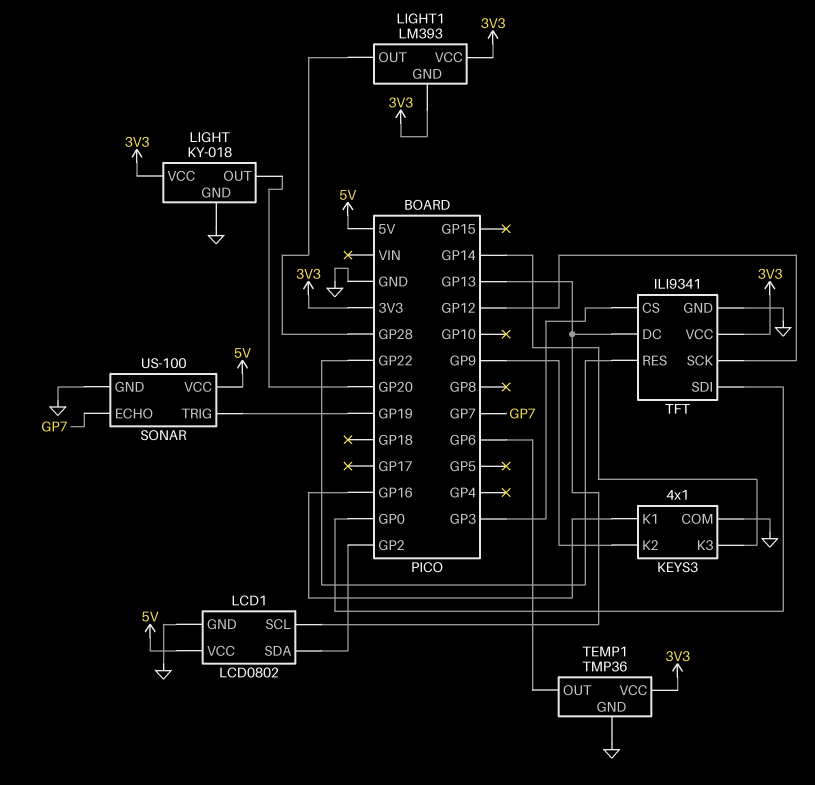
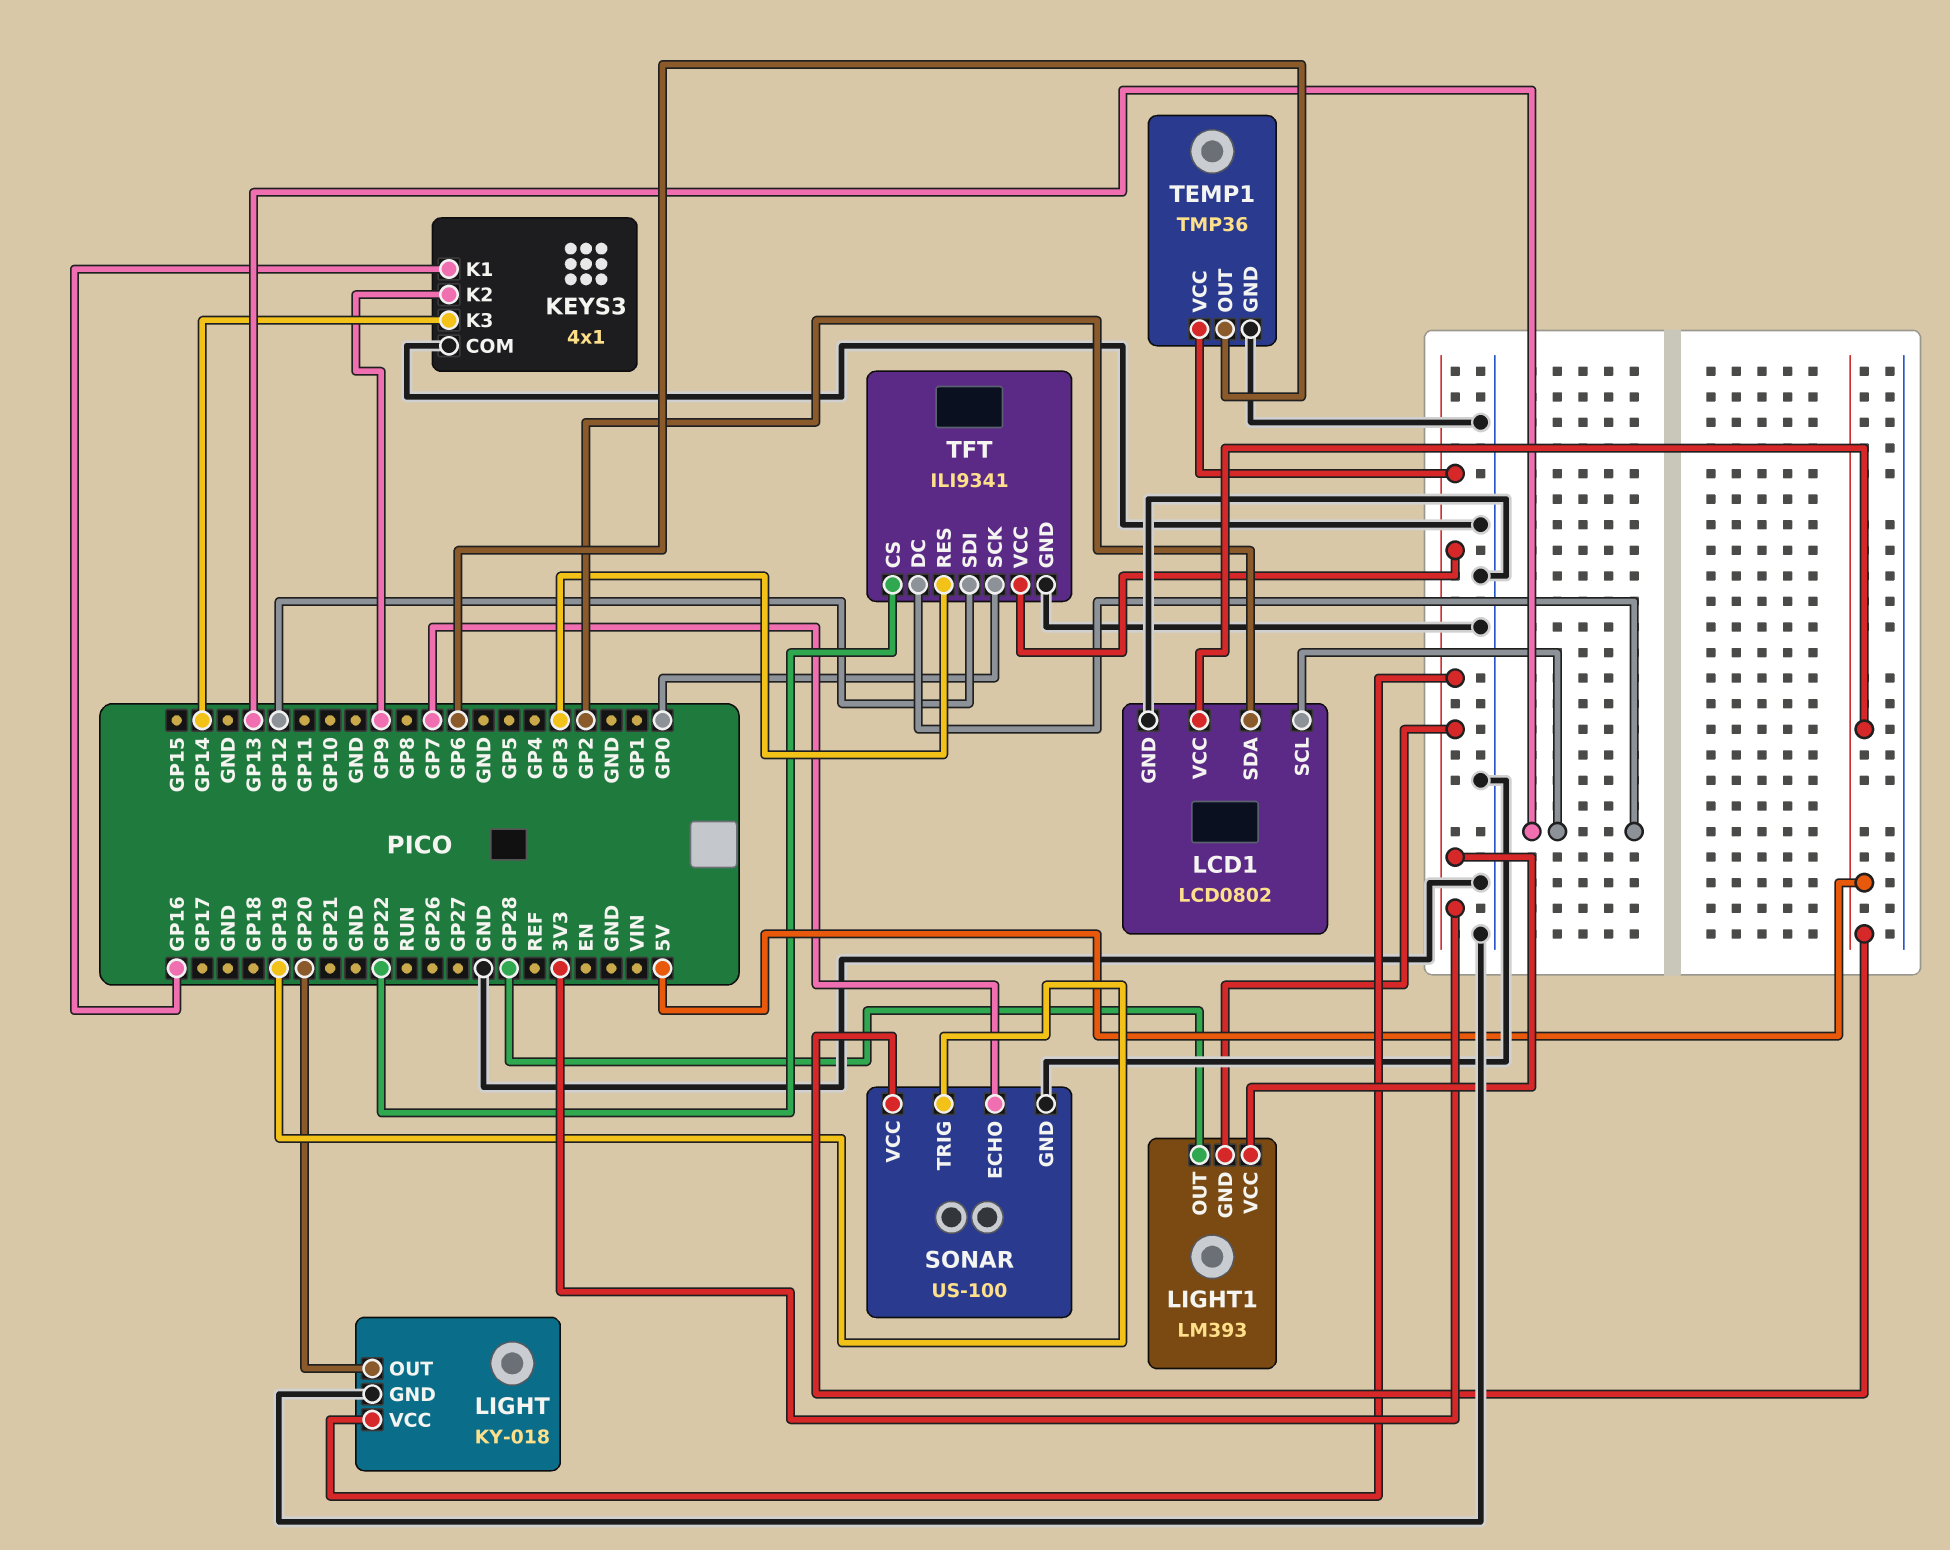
TFT pin CS: GP3 -> GP22
TFT pin RES: GP22 -> GP3
TFT pin SCK: GP12 -> GP0
TFT pin SDI: GP0 -> GP12

